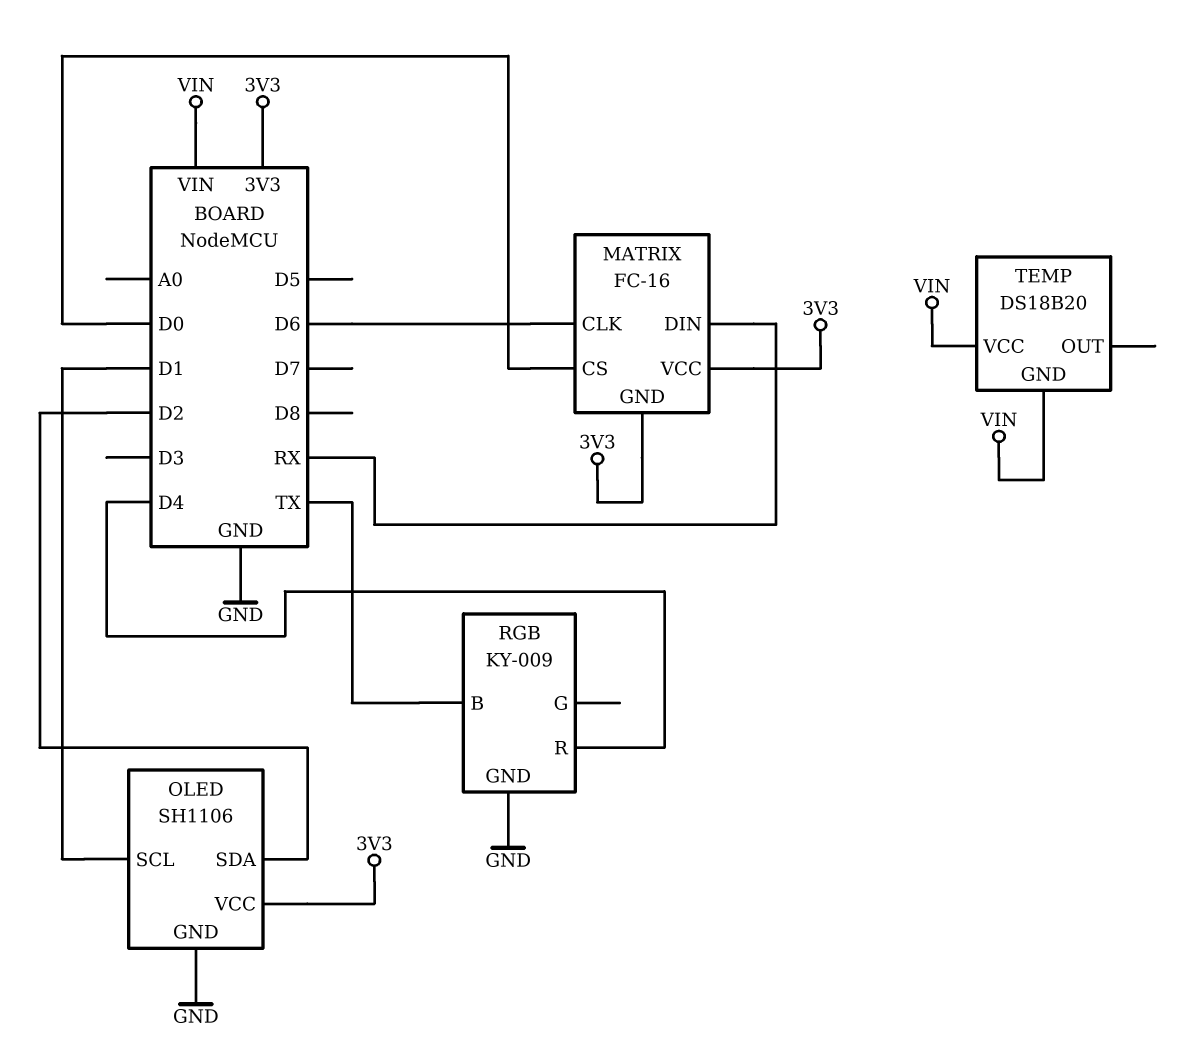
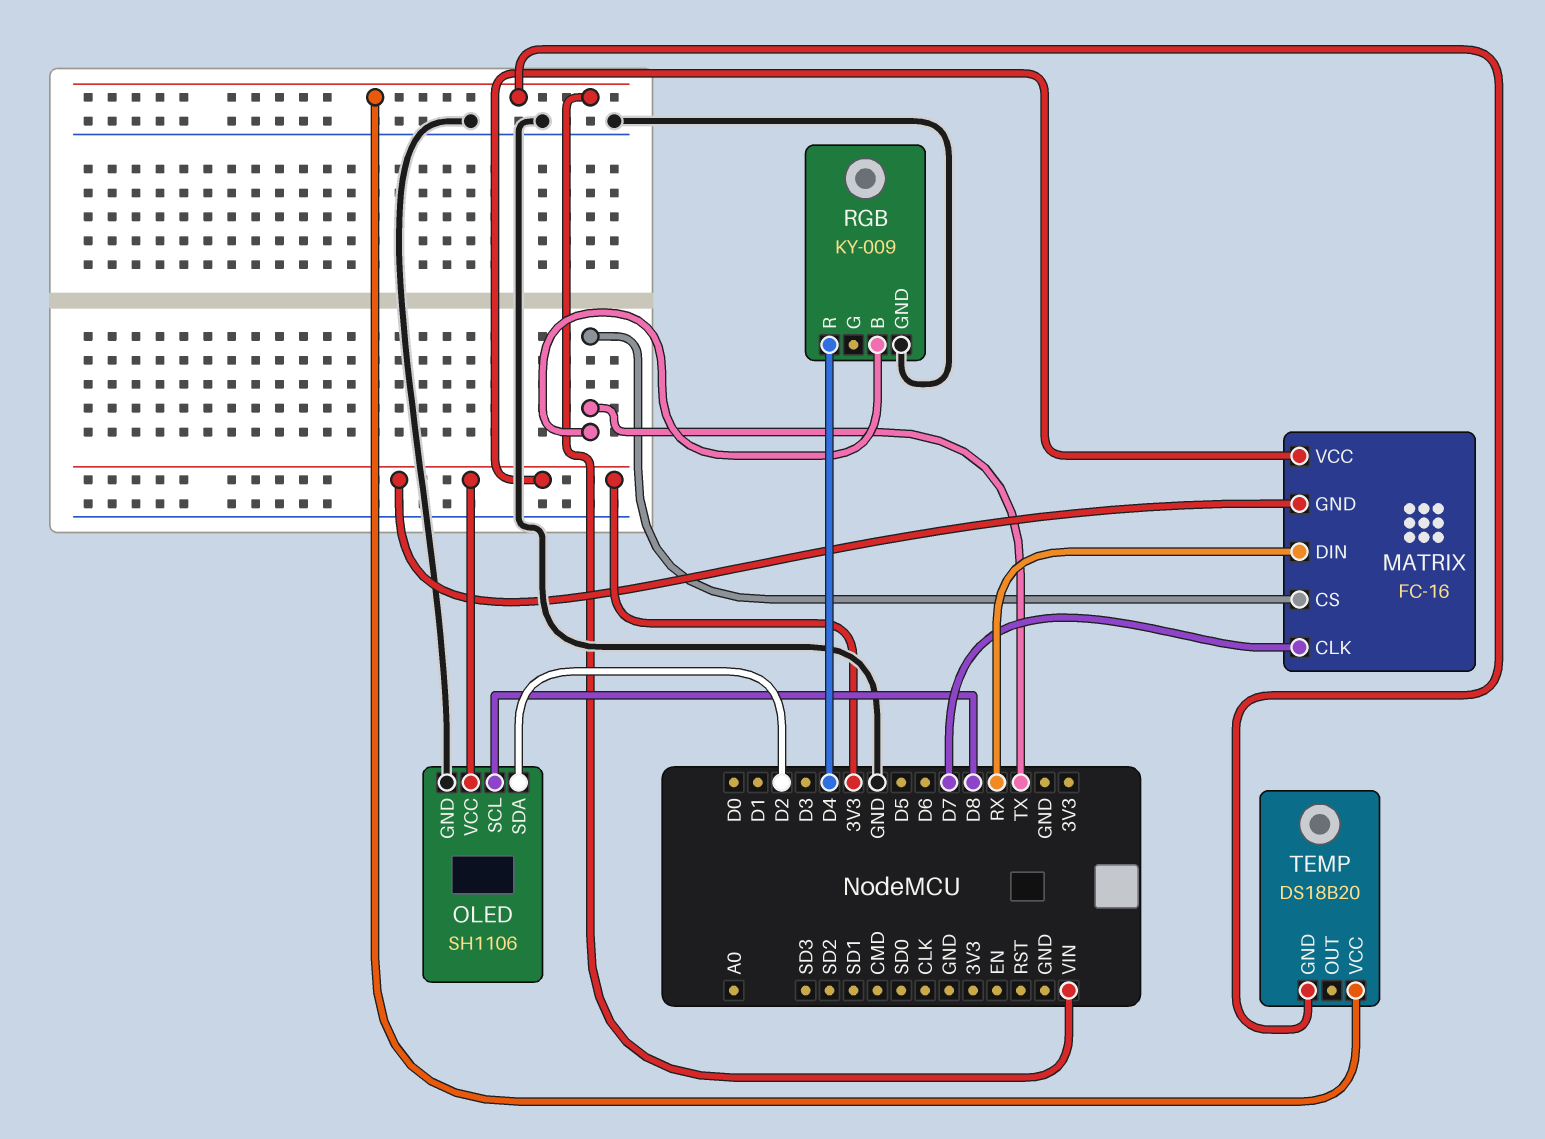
MATRIX pin CLK: D6 -> D7
MATRIX pin CS: D0 -> TX
OLED pin SCL: D1 -> D8

